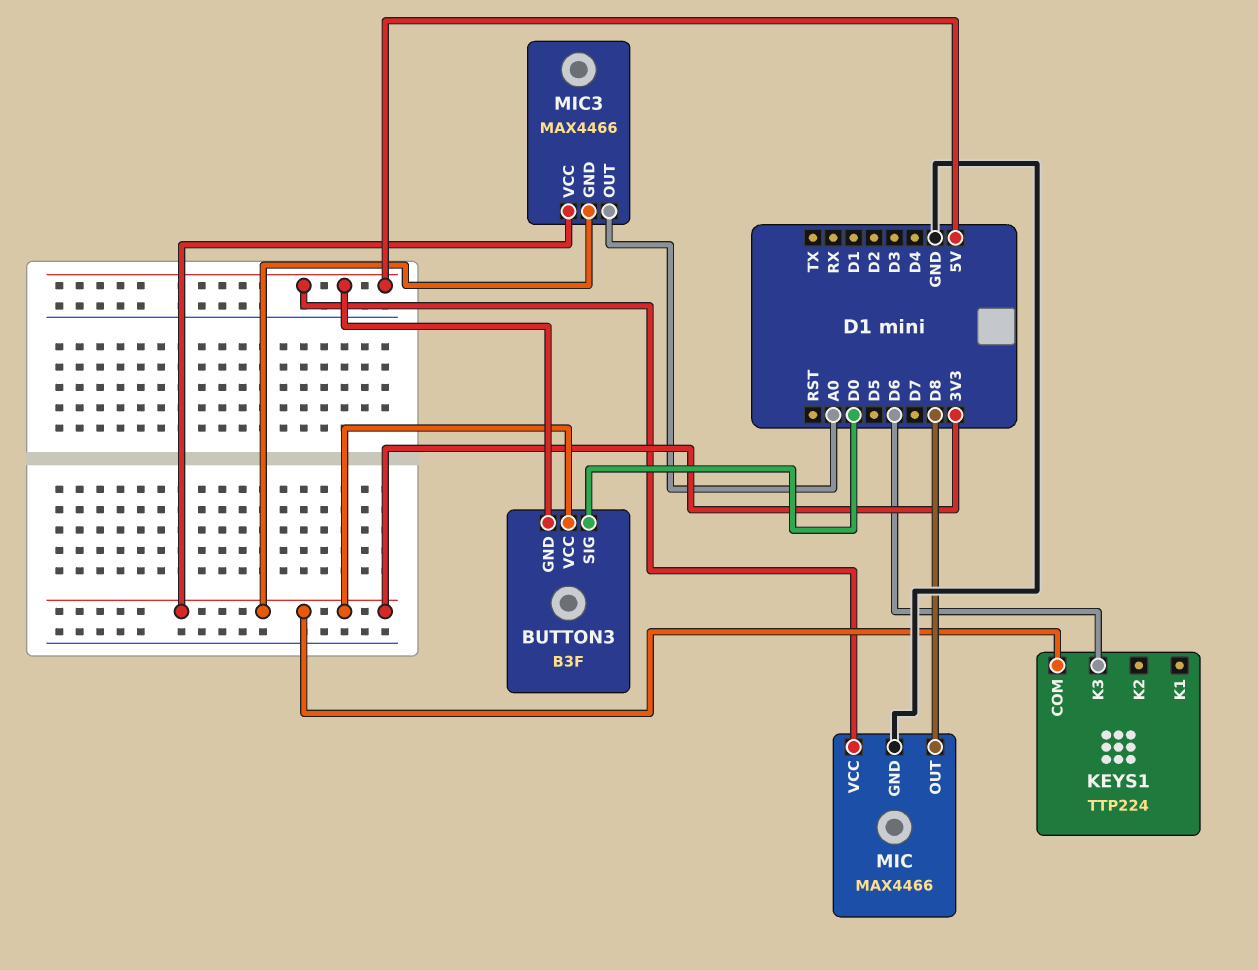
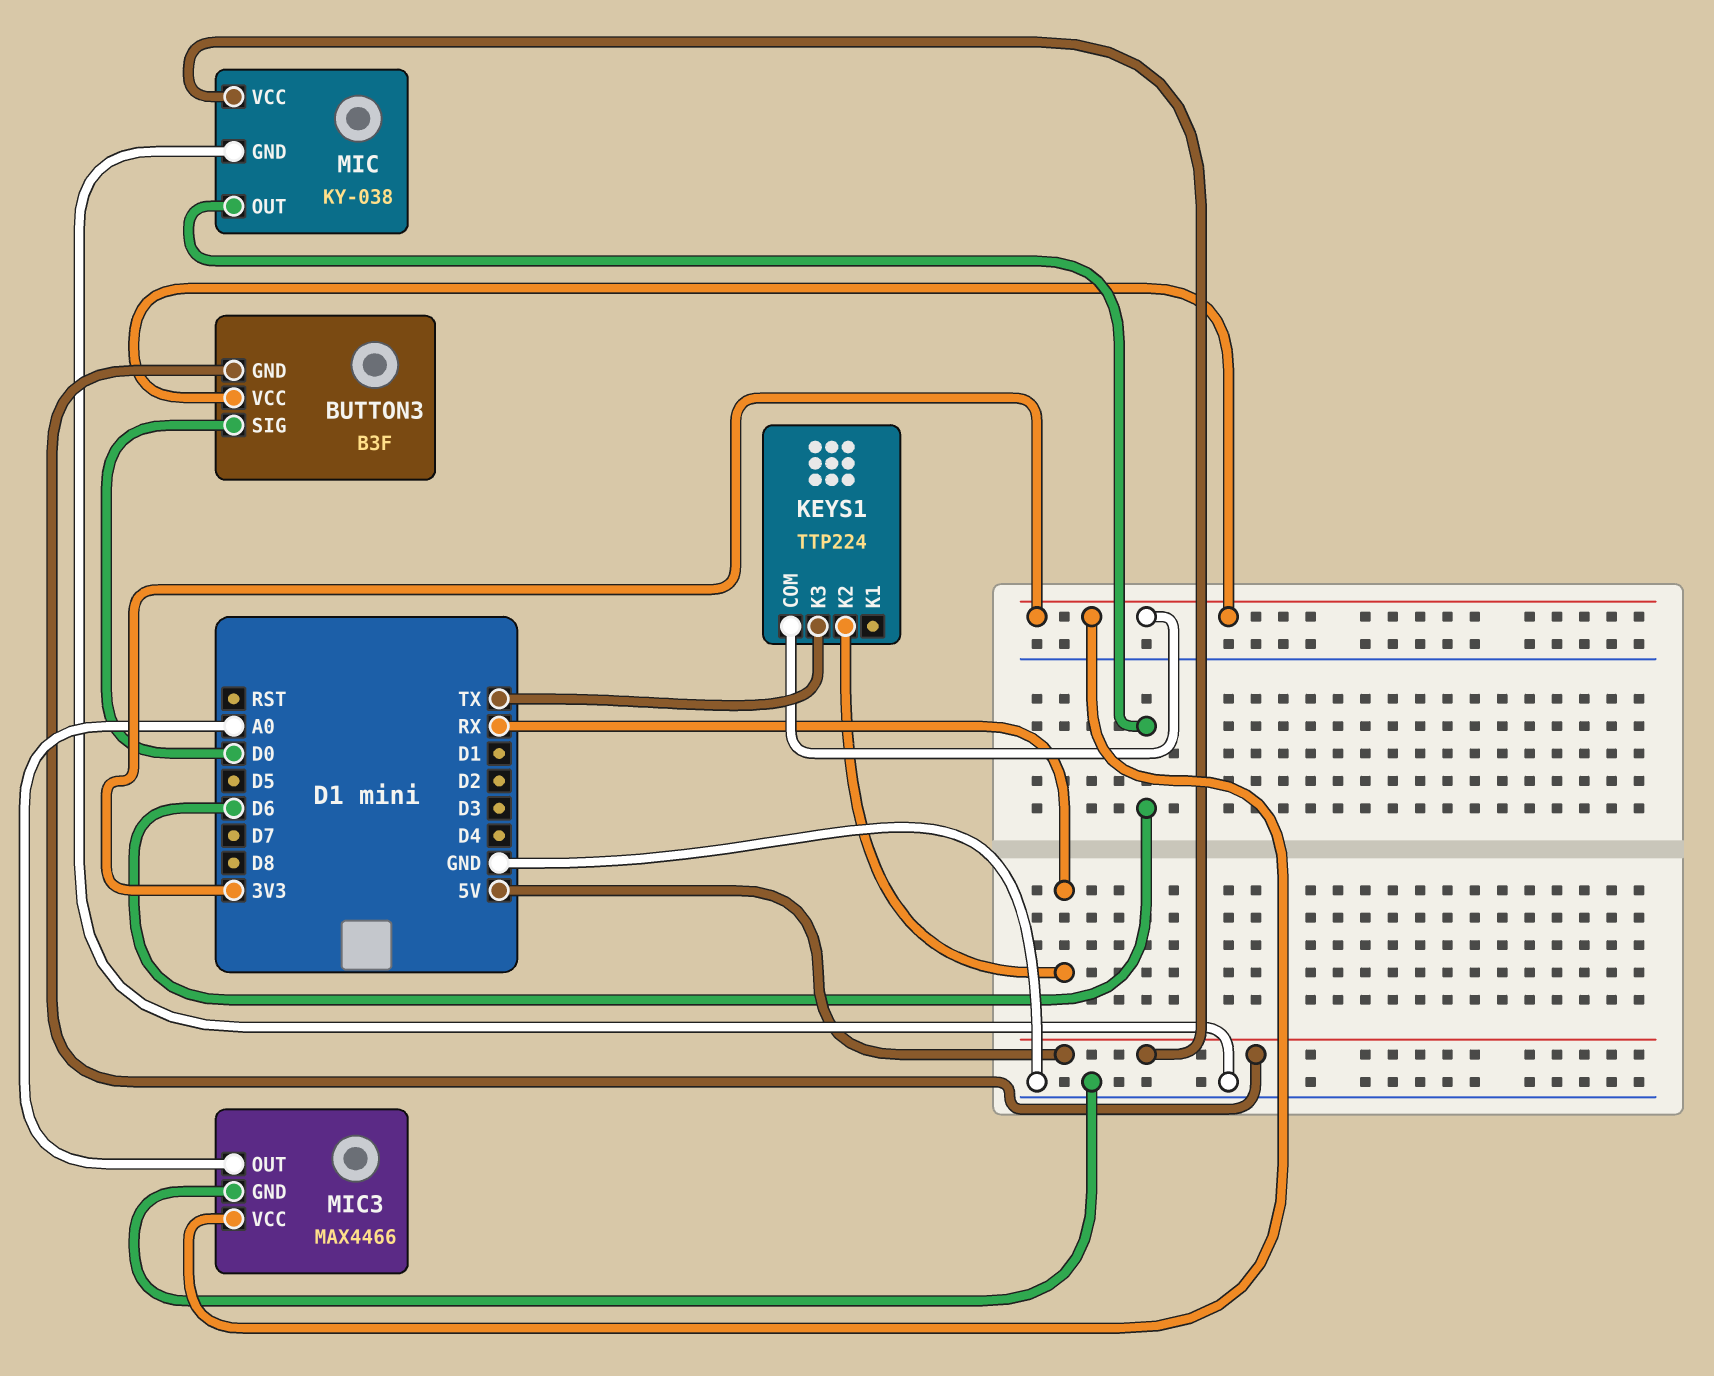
KEYS1 pin K2: none -> RX
KEYS1 pin K3: D6 -> TX
MIC: MAX4466 -> KY-038
MIC pin OUT: D8 -> D6
MIC3 pin GND: 3V3 -> GND

